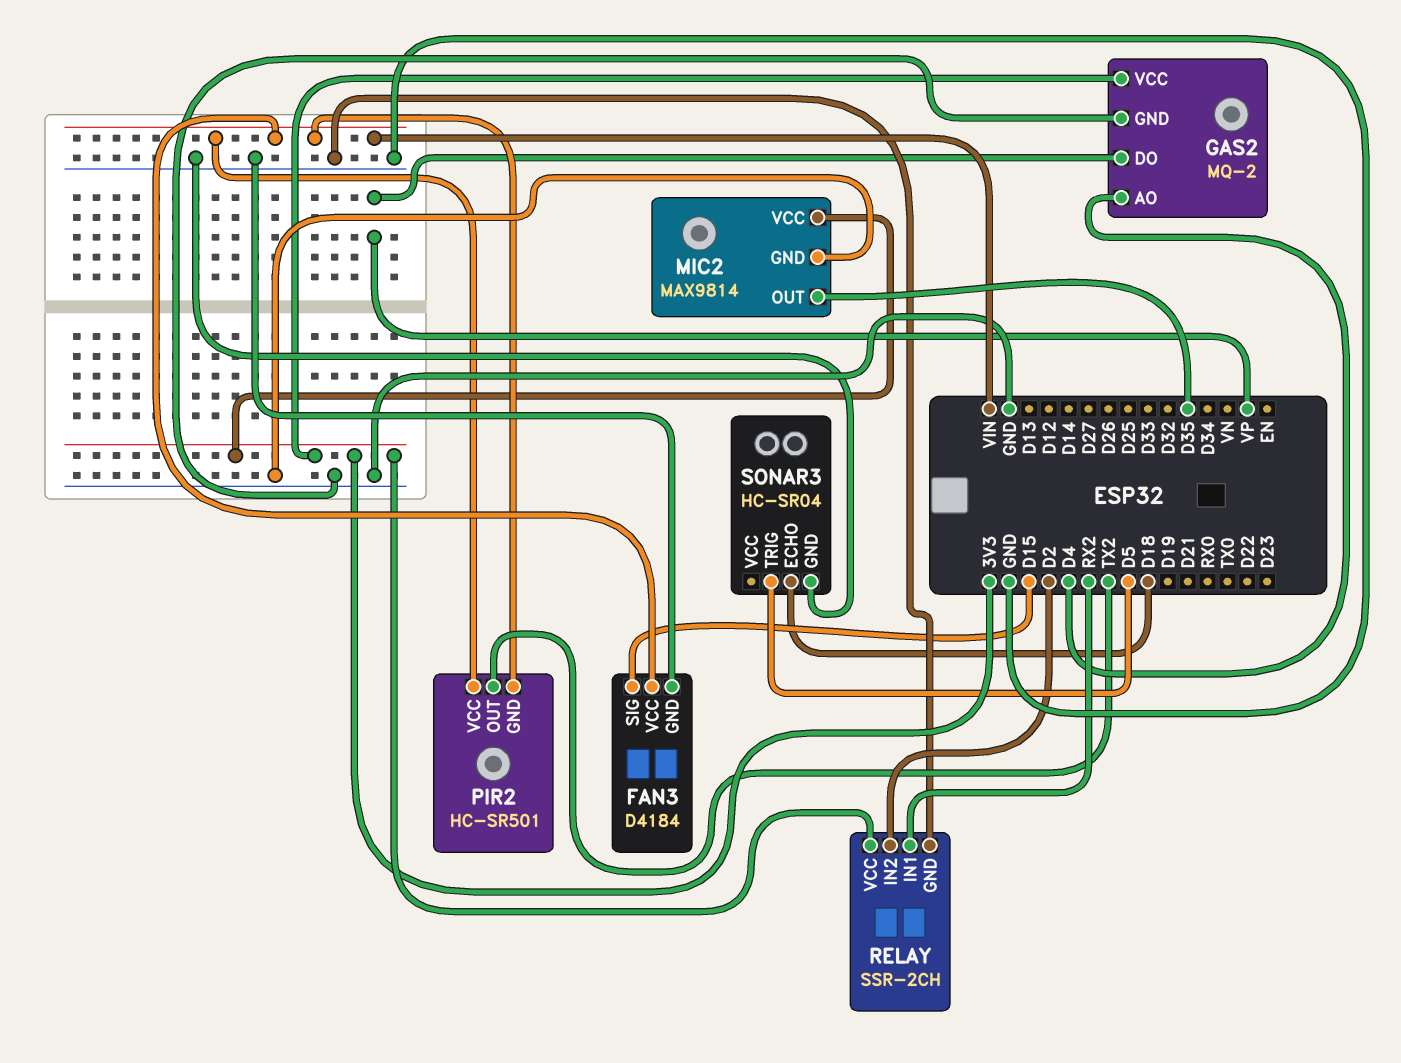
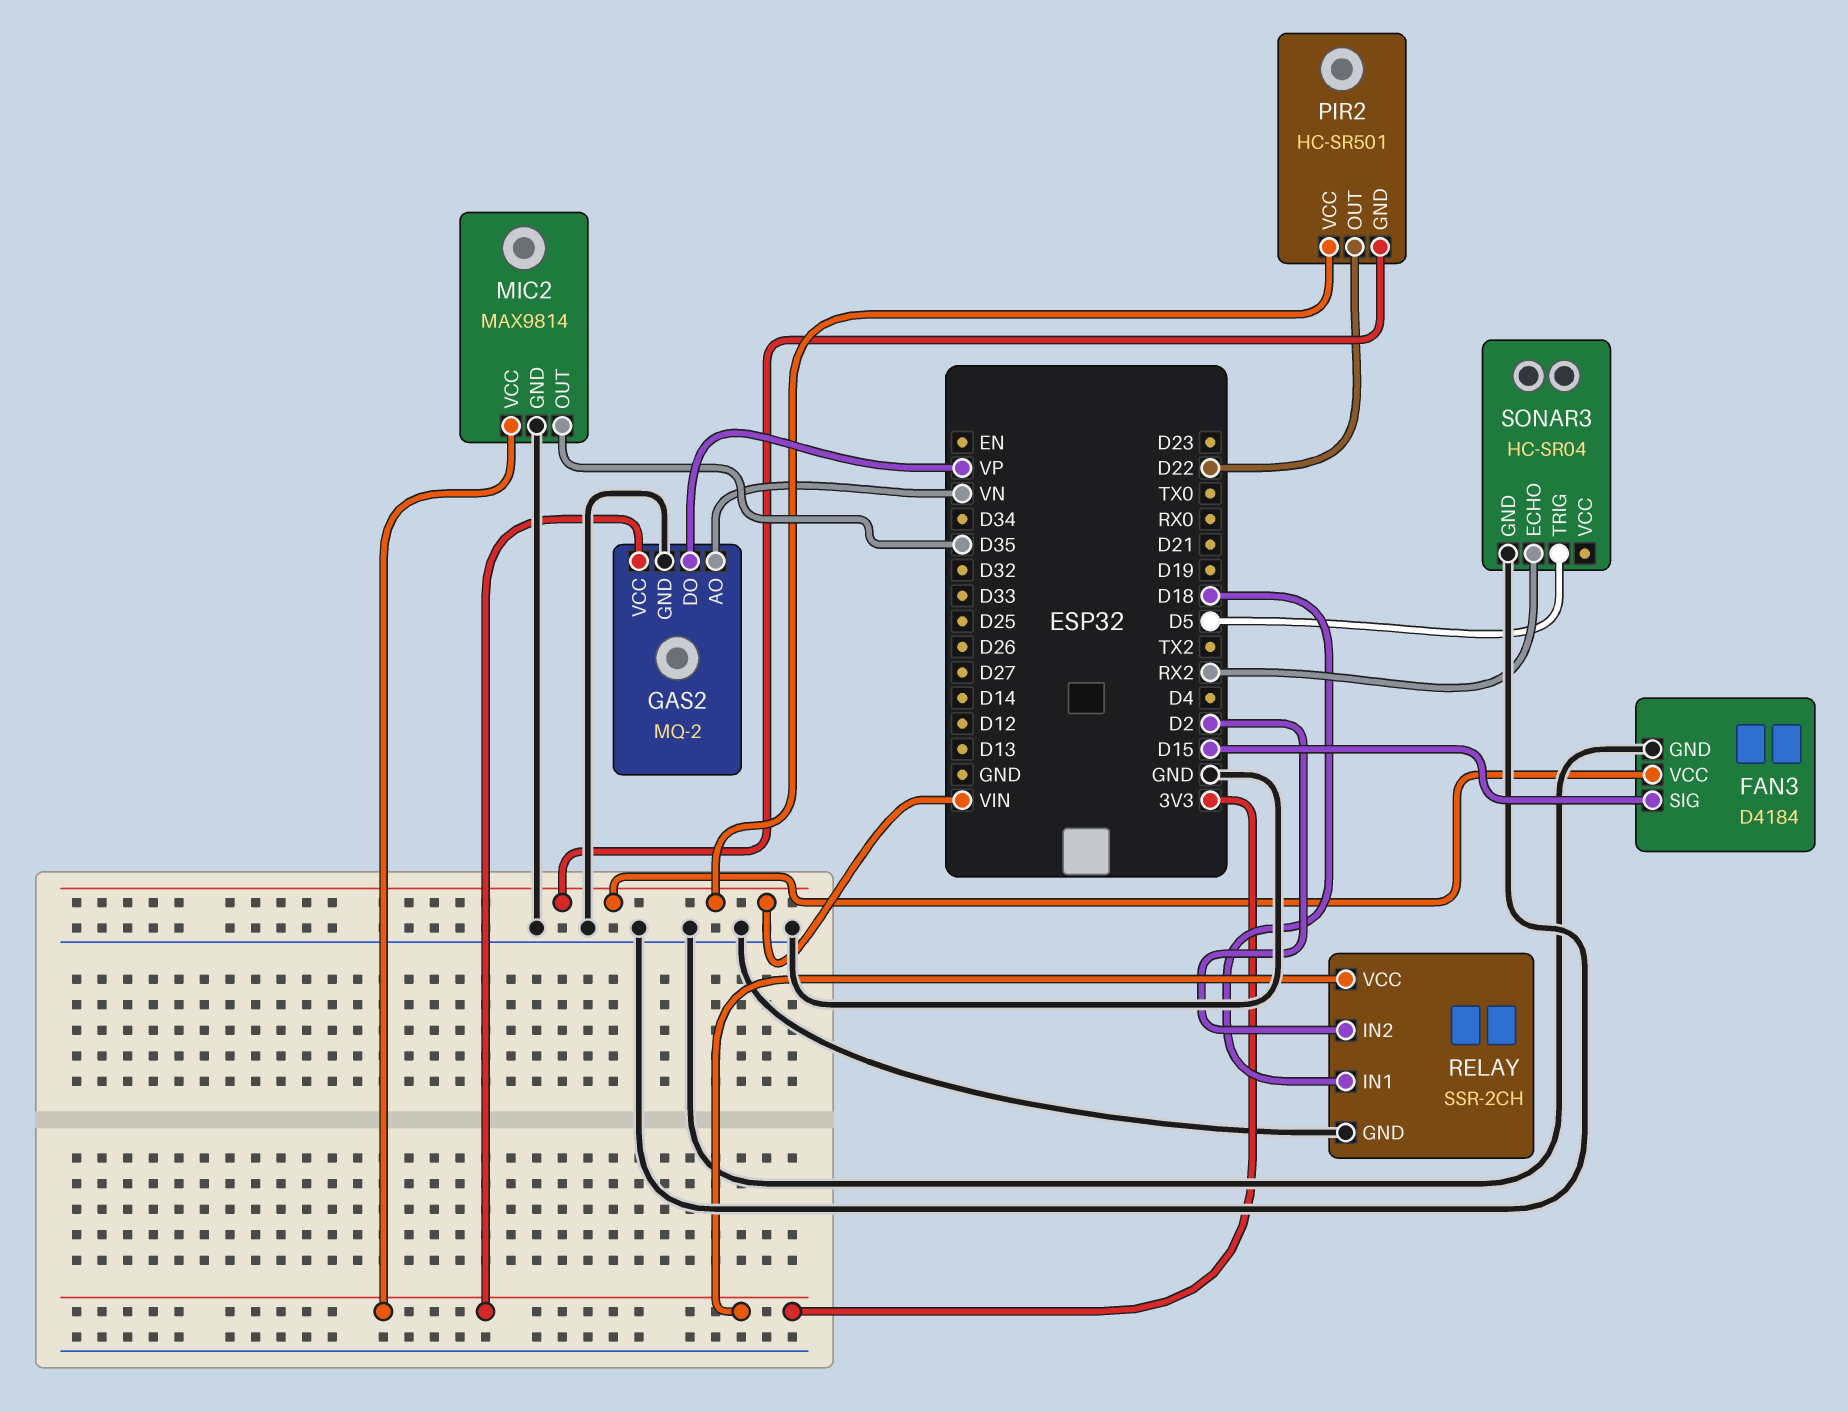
GAS2 pin AO: D4 -> VN
PIR2 pin OUT: TX2 -> D22
RELAY pin IN1: RX2 -> D18
SONAR3 pin ECHO: D18 -> RX2

